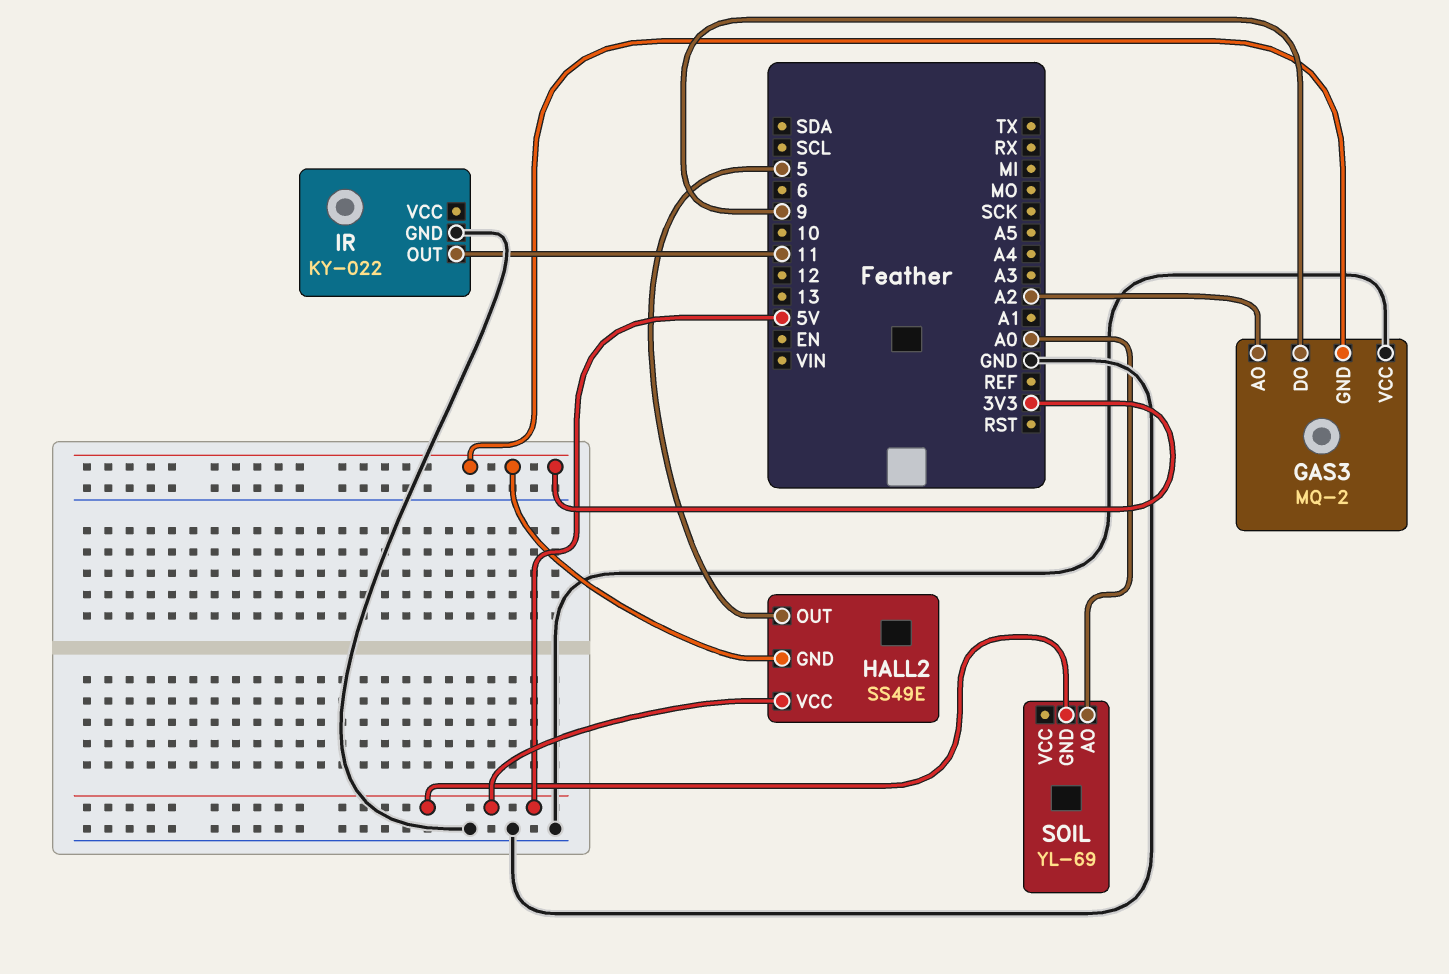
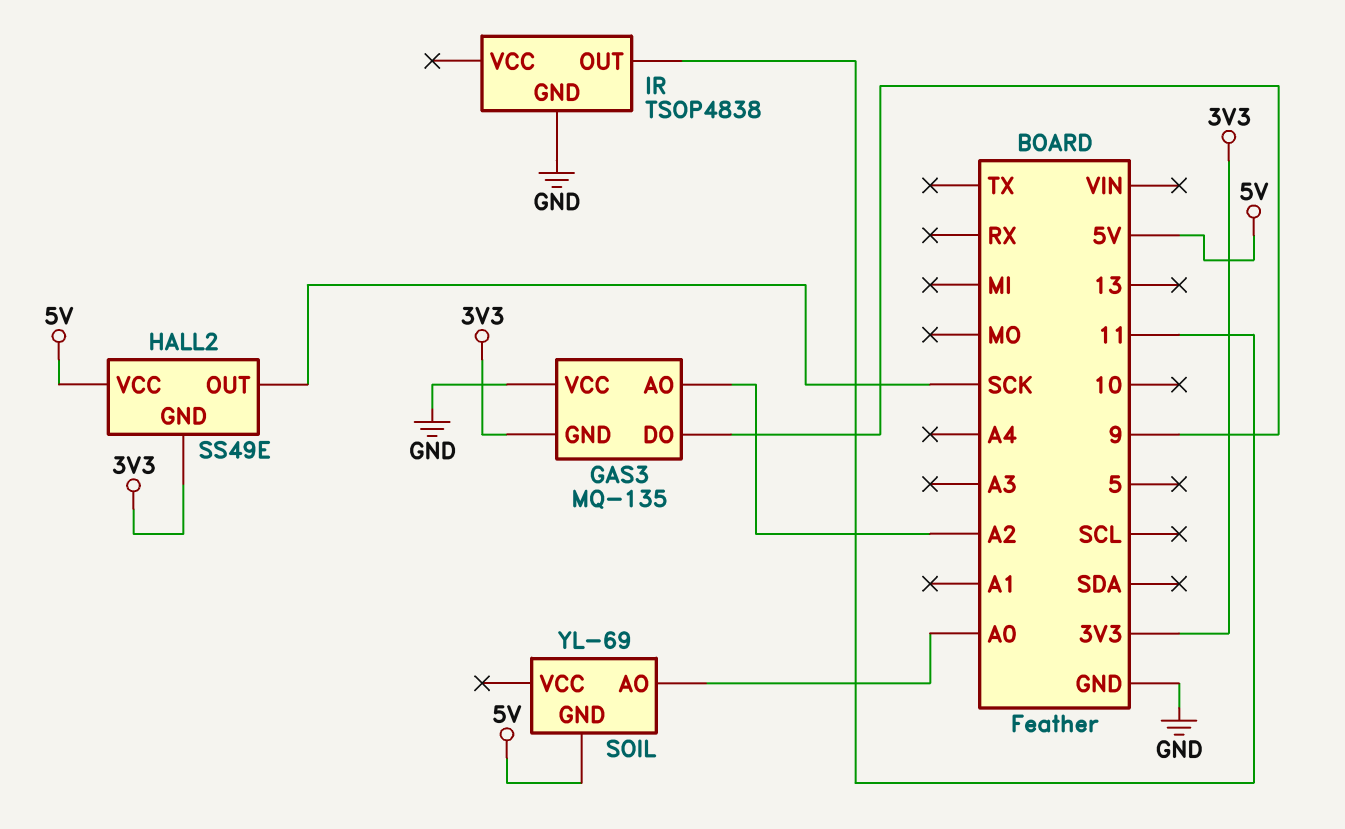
GAS3: MQ-2 -> MQ-135
HALL2 pin OUT: 5 -> SCK
IR: KY-022 -> TSOP4838

